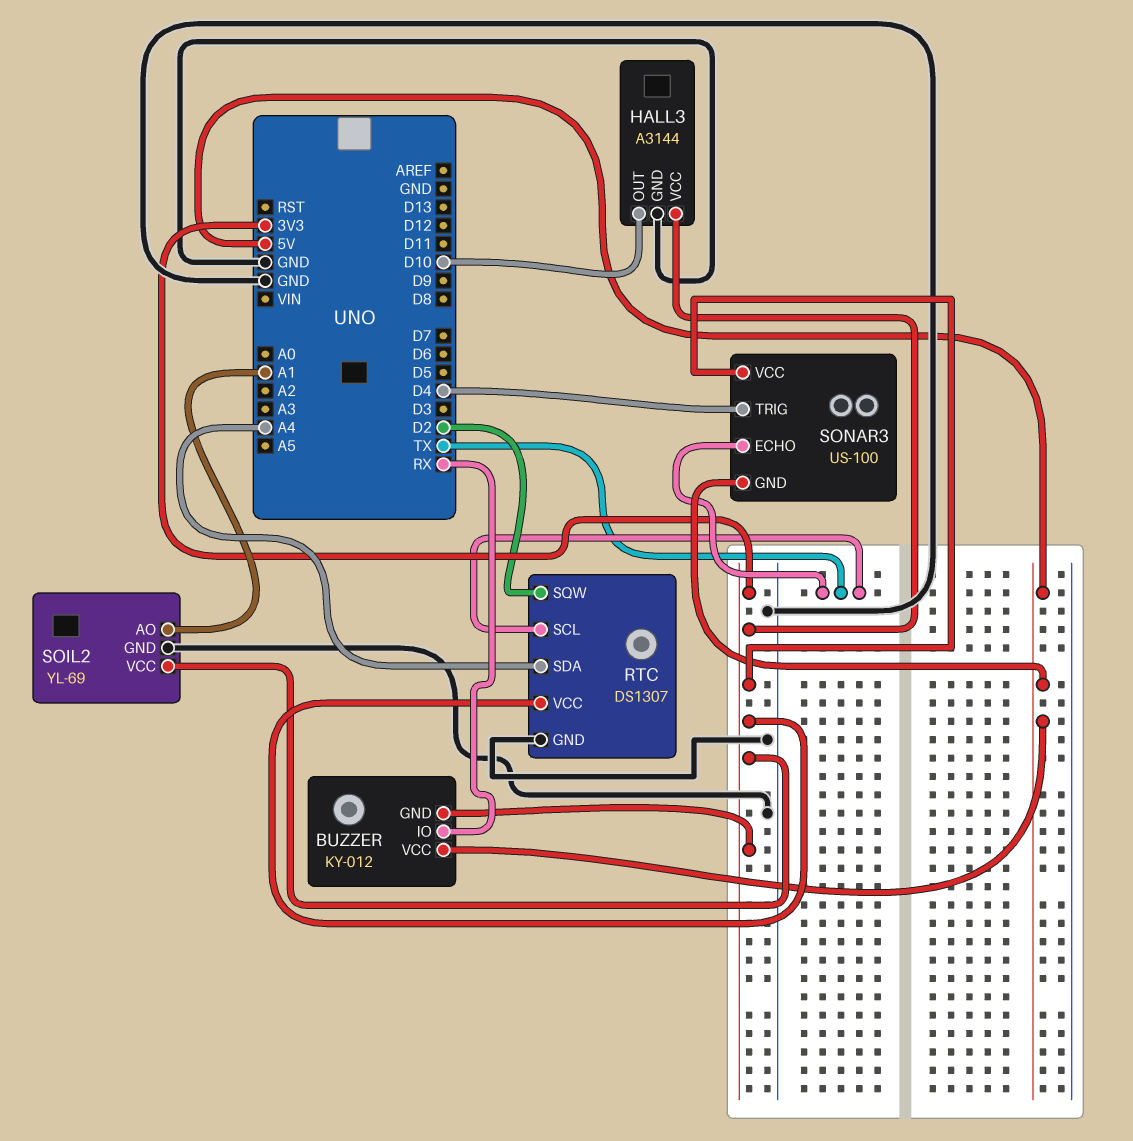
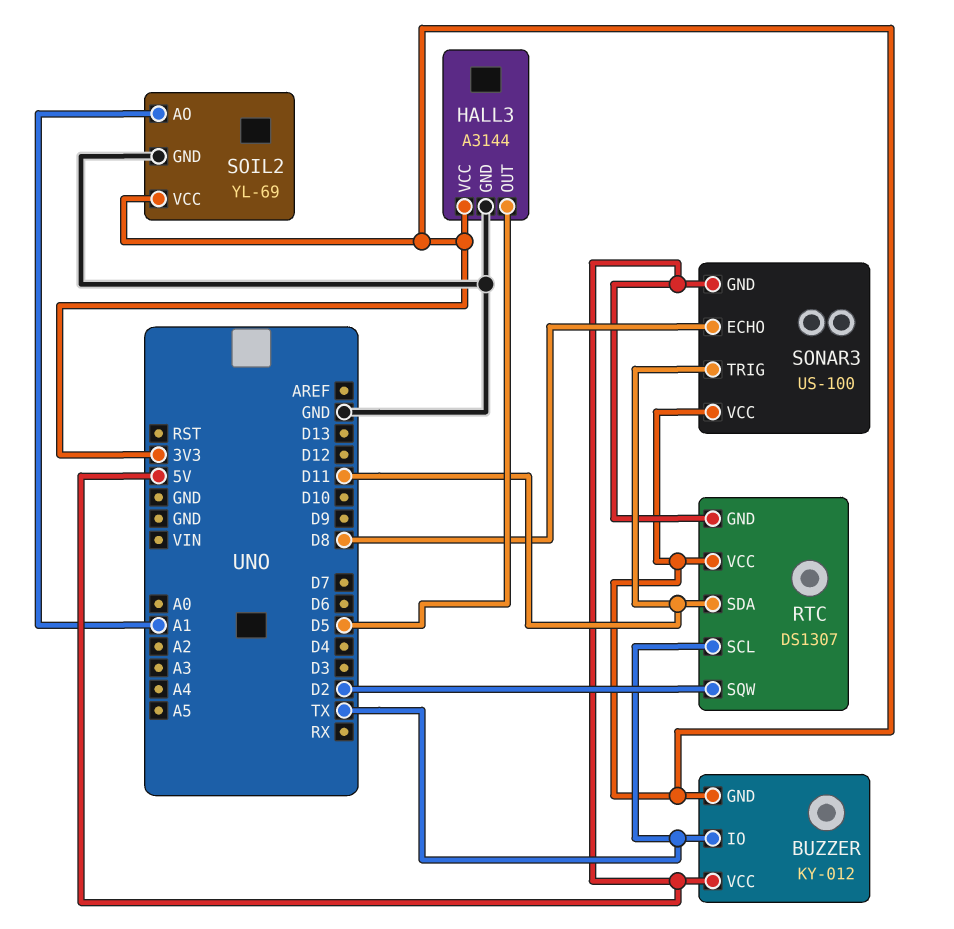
BUZZER pin IO: RX -> TX
HALL3 pin OUT: D10 -> D5
RTC pin GND: GND -> 5V
RTC pin SDA: A4 -> D11
SONAR3 pin ECHO: TX -> D8
SONAR3 pin TRIG: D4 -> D11

